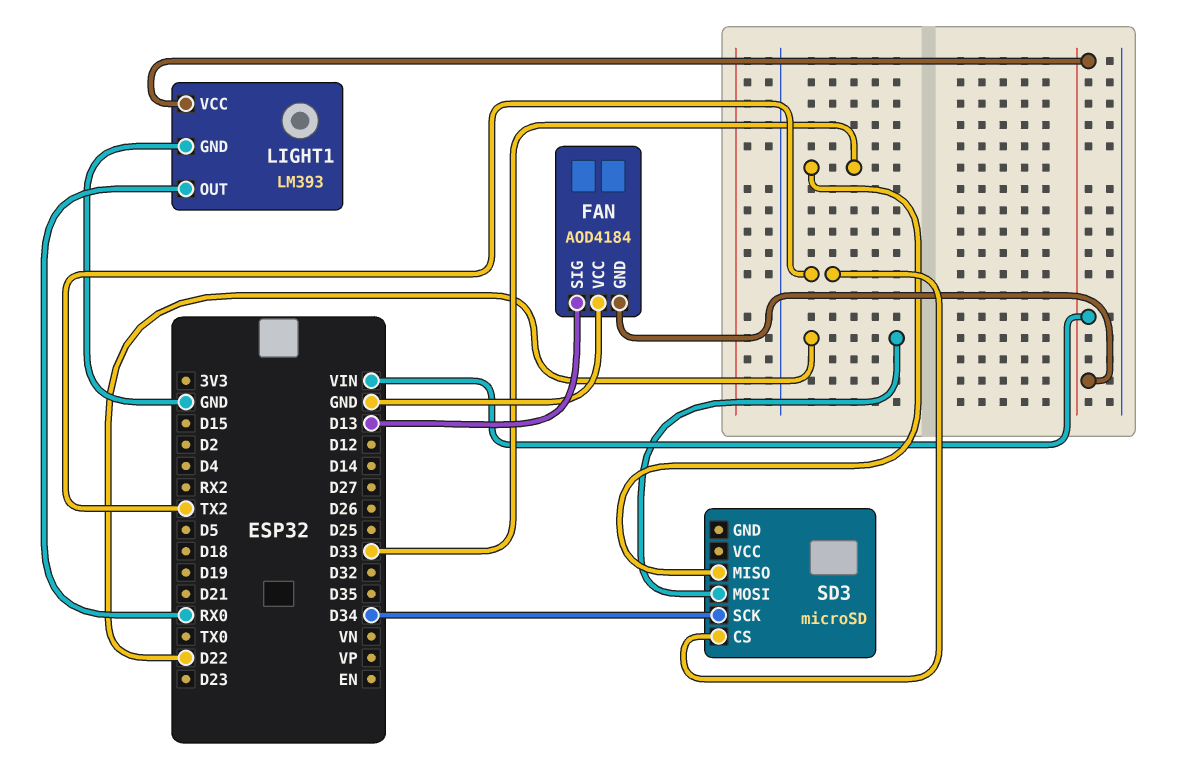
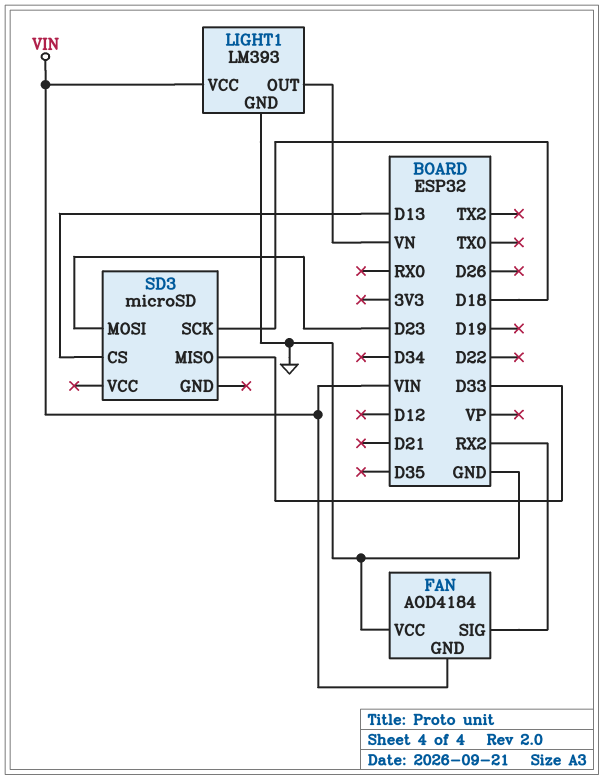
FAN pin SIG: D13 -> RX2
LIGHT1 pin OUT: RX0 -> VN
SD3 pin CS: TX2 -> D13
SD3 pin MOSI: D22 -> D23
SD3 pin SCK: D34 -> D18

